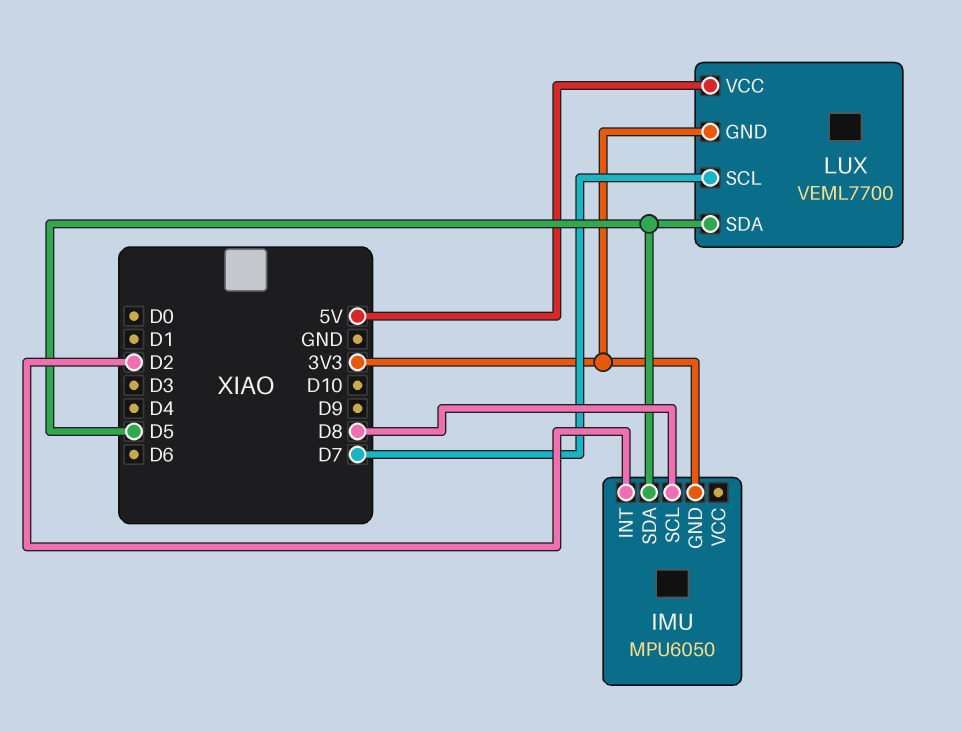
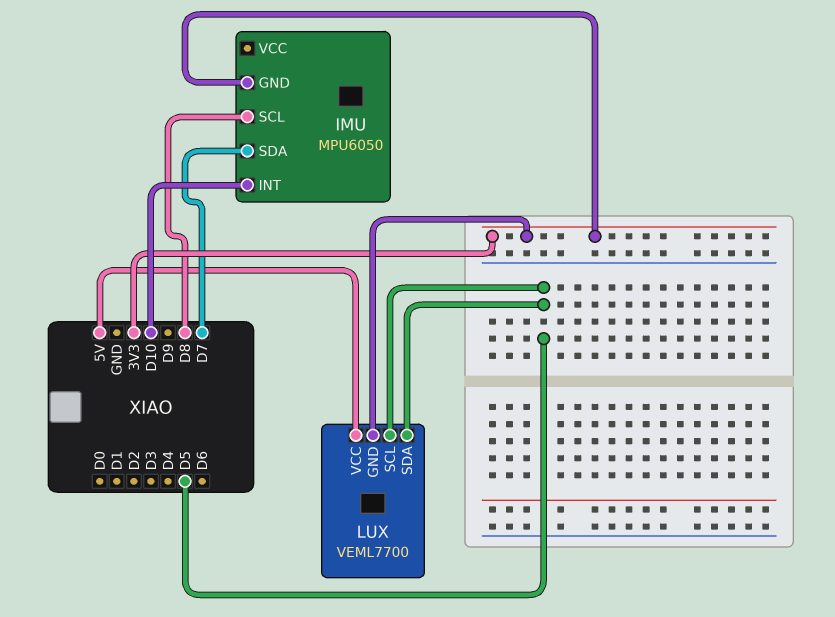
IMU pin INT: D2 -> D10
IMU pin SDA: D5 -> D7
LUX pin SCL: D7 -> D5

